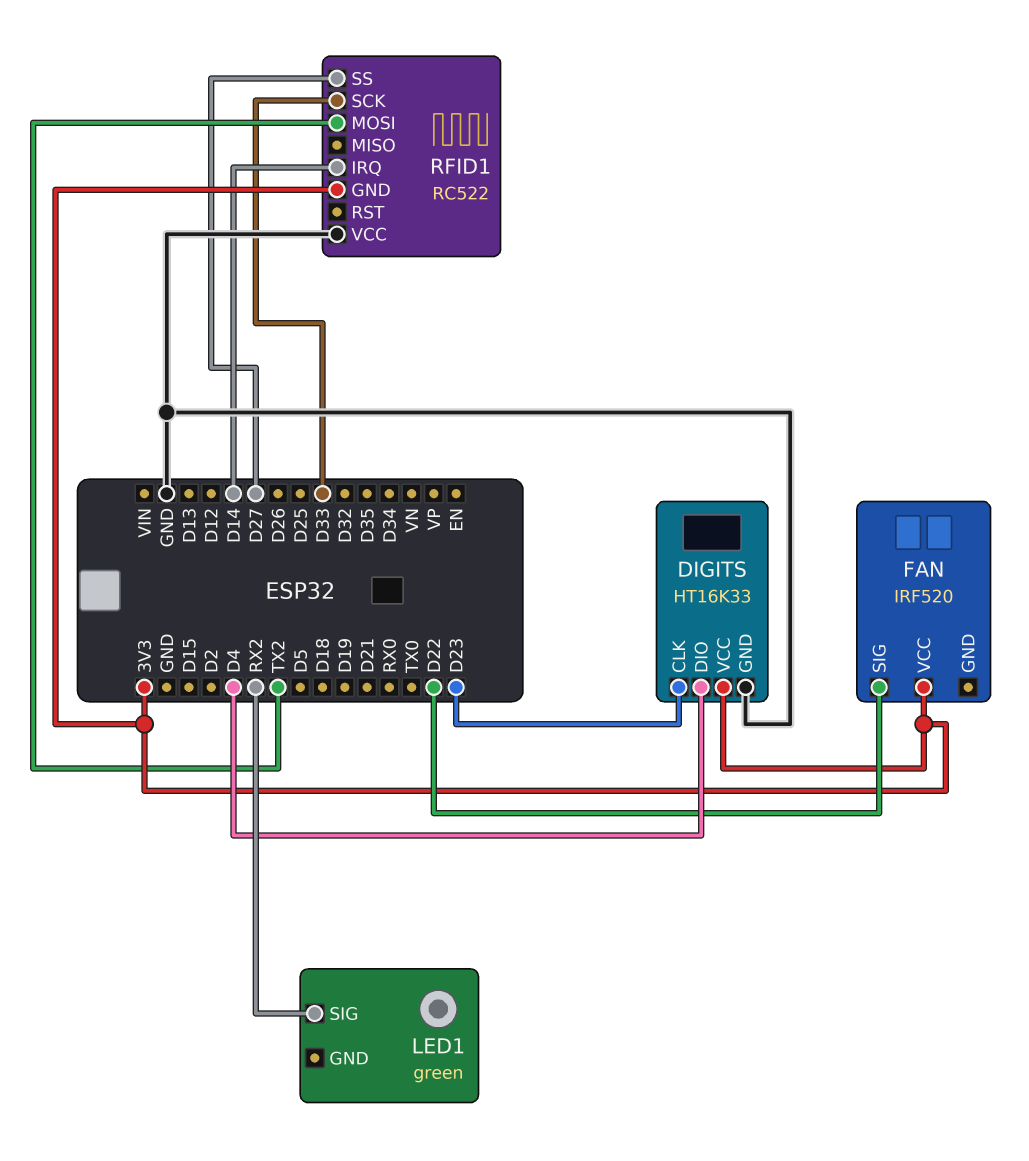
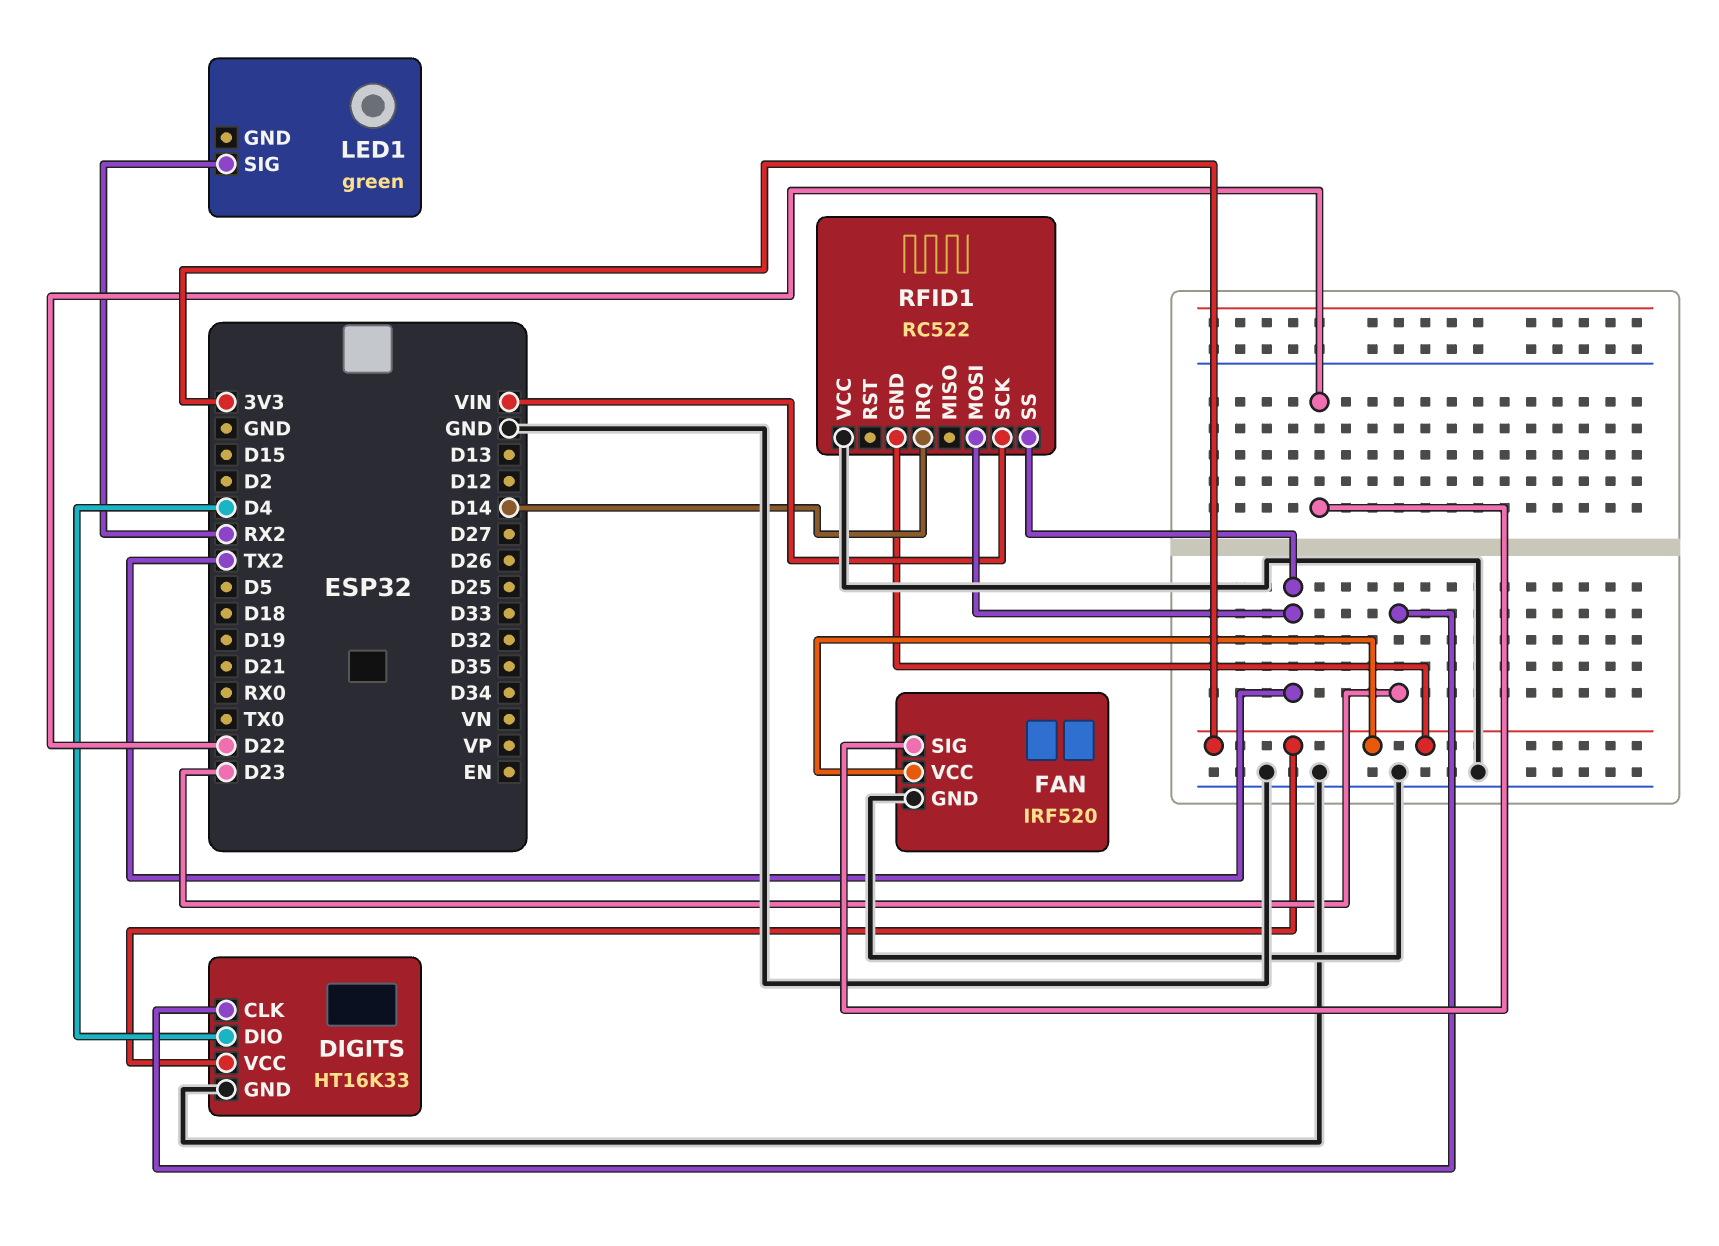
FAN pin GND: none -> GND
RFID1 pin SCK: D33 -> VIN
RFID1 pin SS: D27 -> TX2

